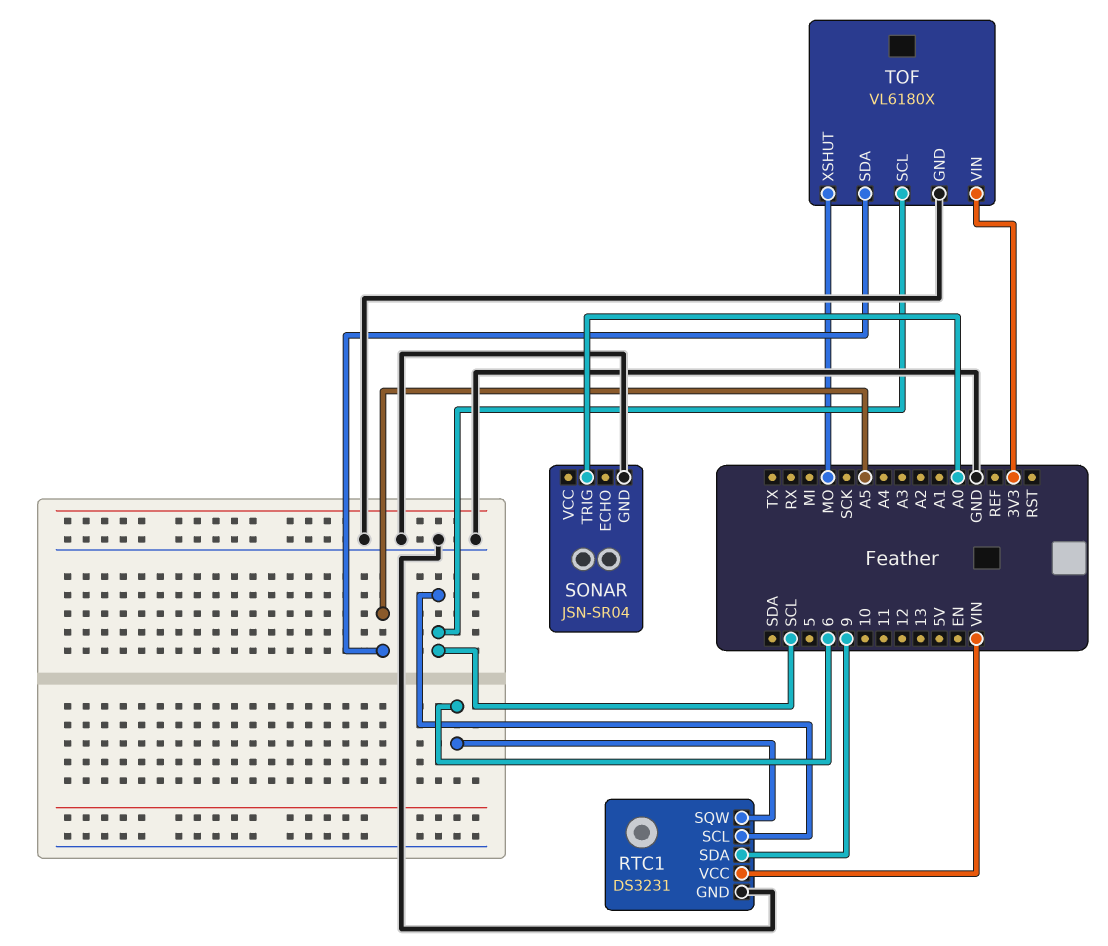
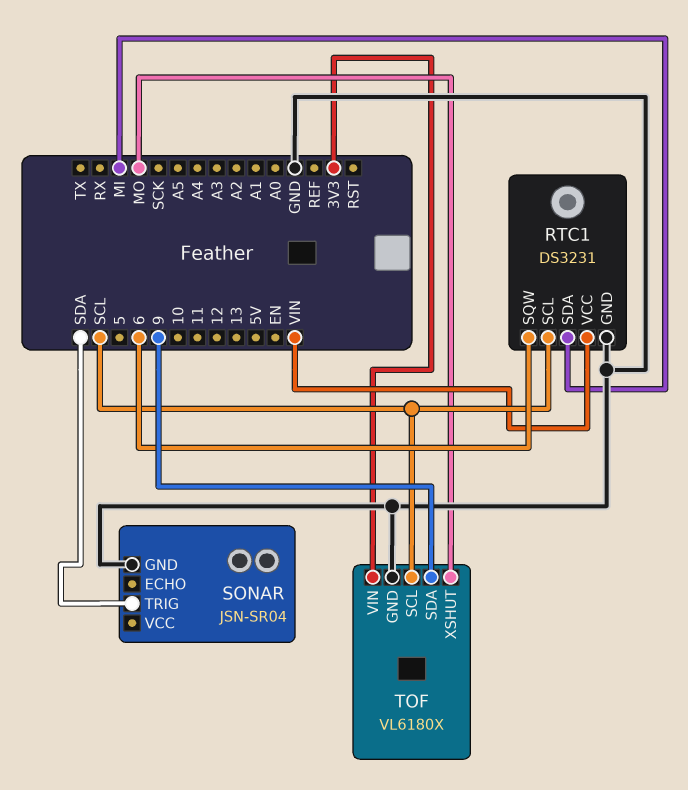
RTC1 pin SDA: 9 -> MI
SONAR pin TRIG: A0 -> SDA
TOF pin SDA: A5 -> 9

